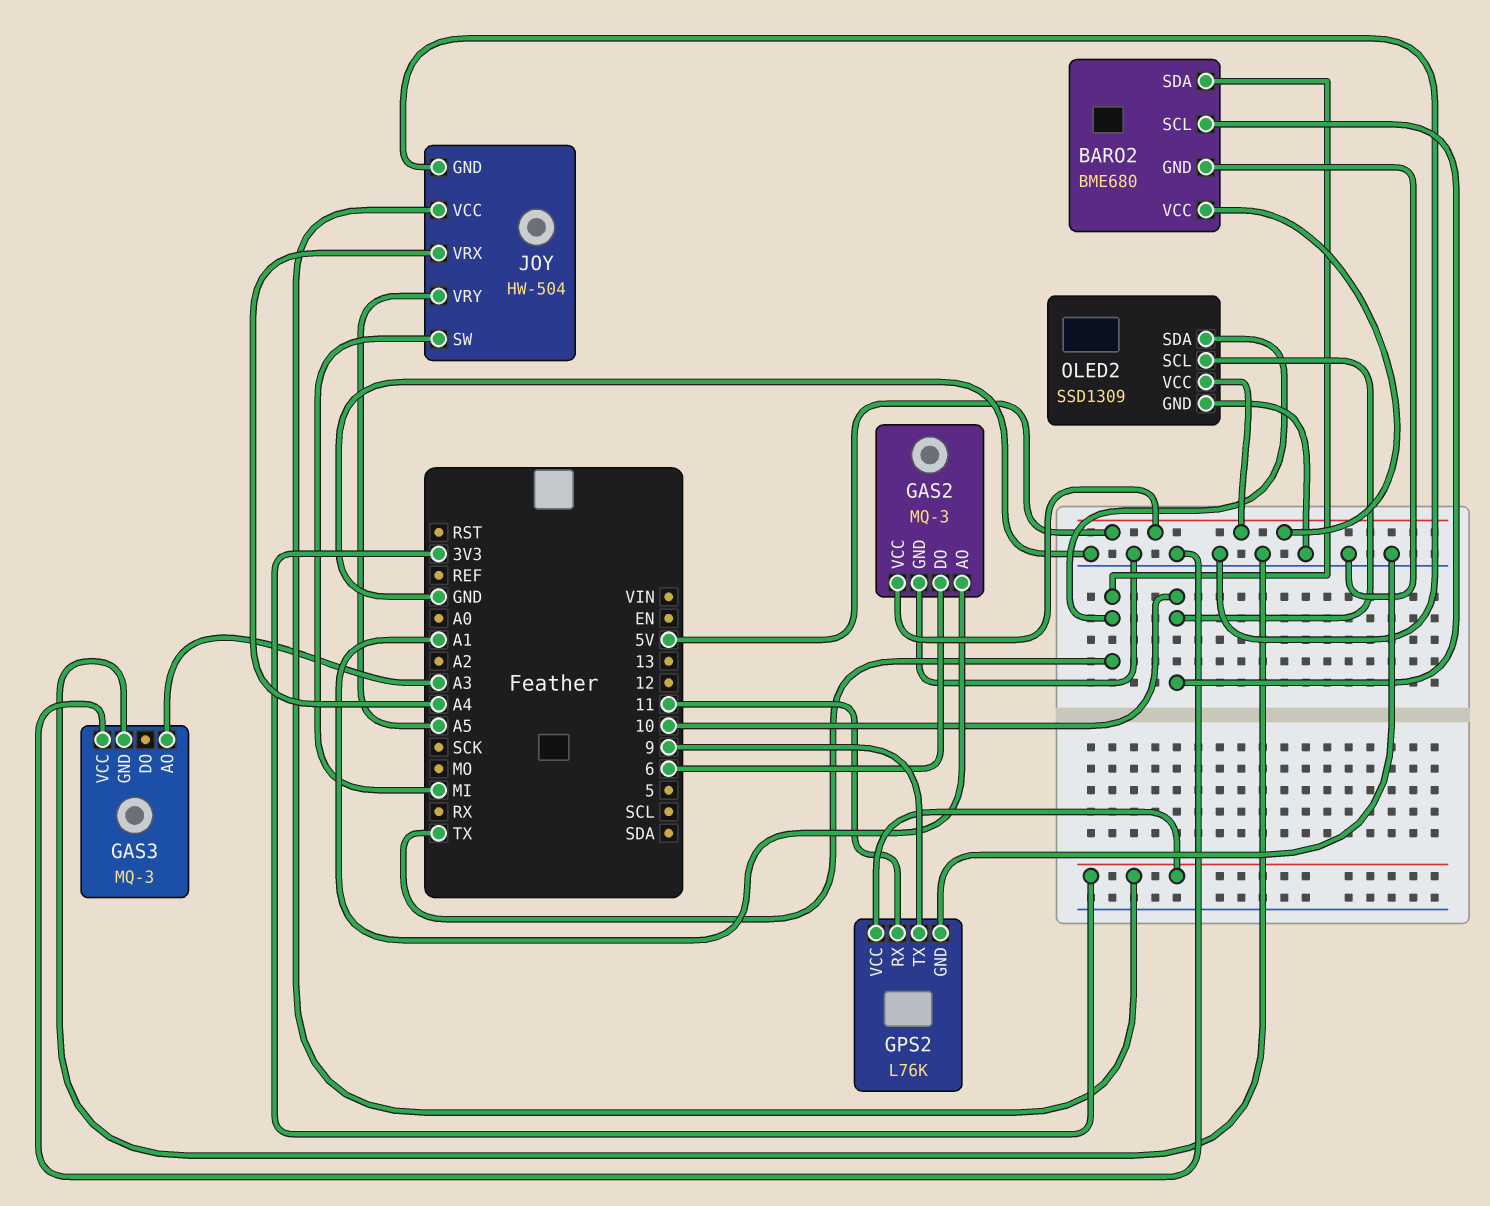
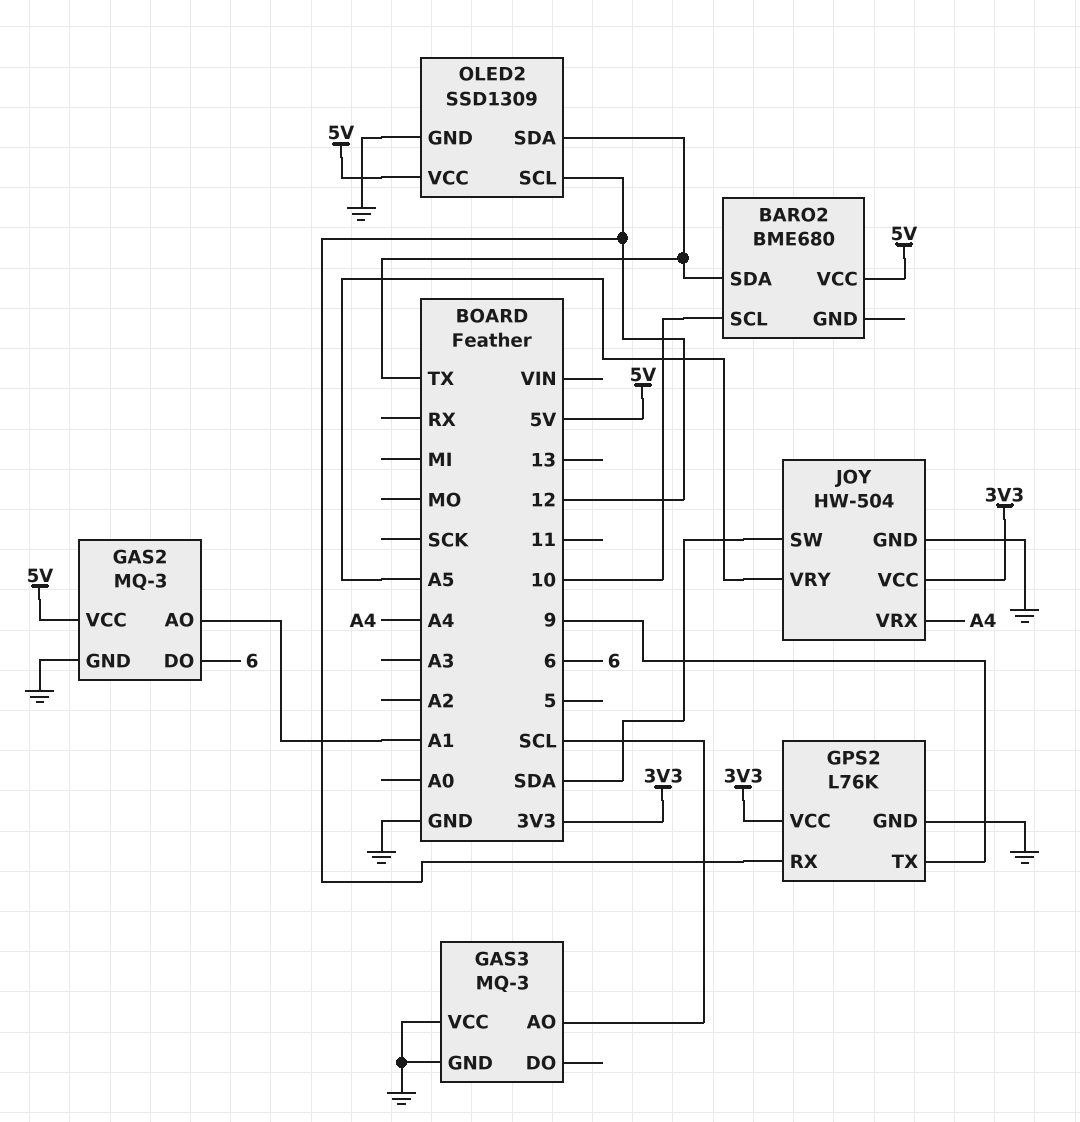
BARO2 pin GND: GND -> none
GAS3 pin AO: A3 -> SCL
GPS2 pin RX: 11 -> 12
JOY pin SW: MI -> SDA
OLED2 pin SCL: 10 -> 12

